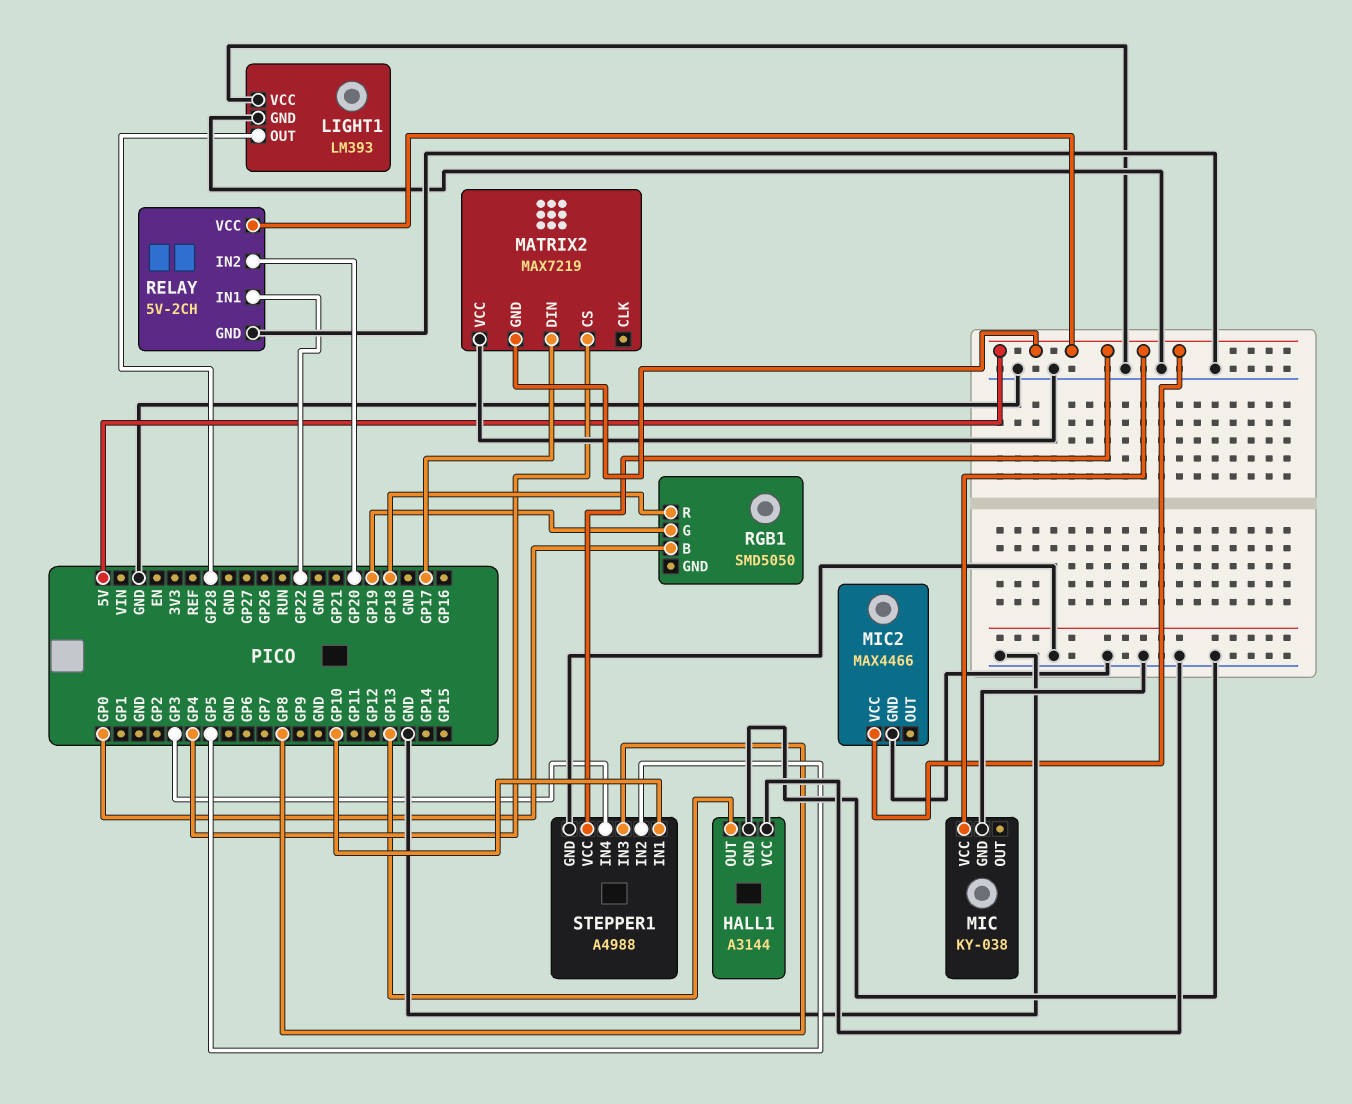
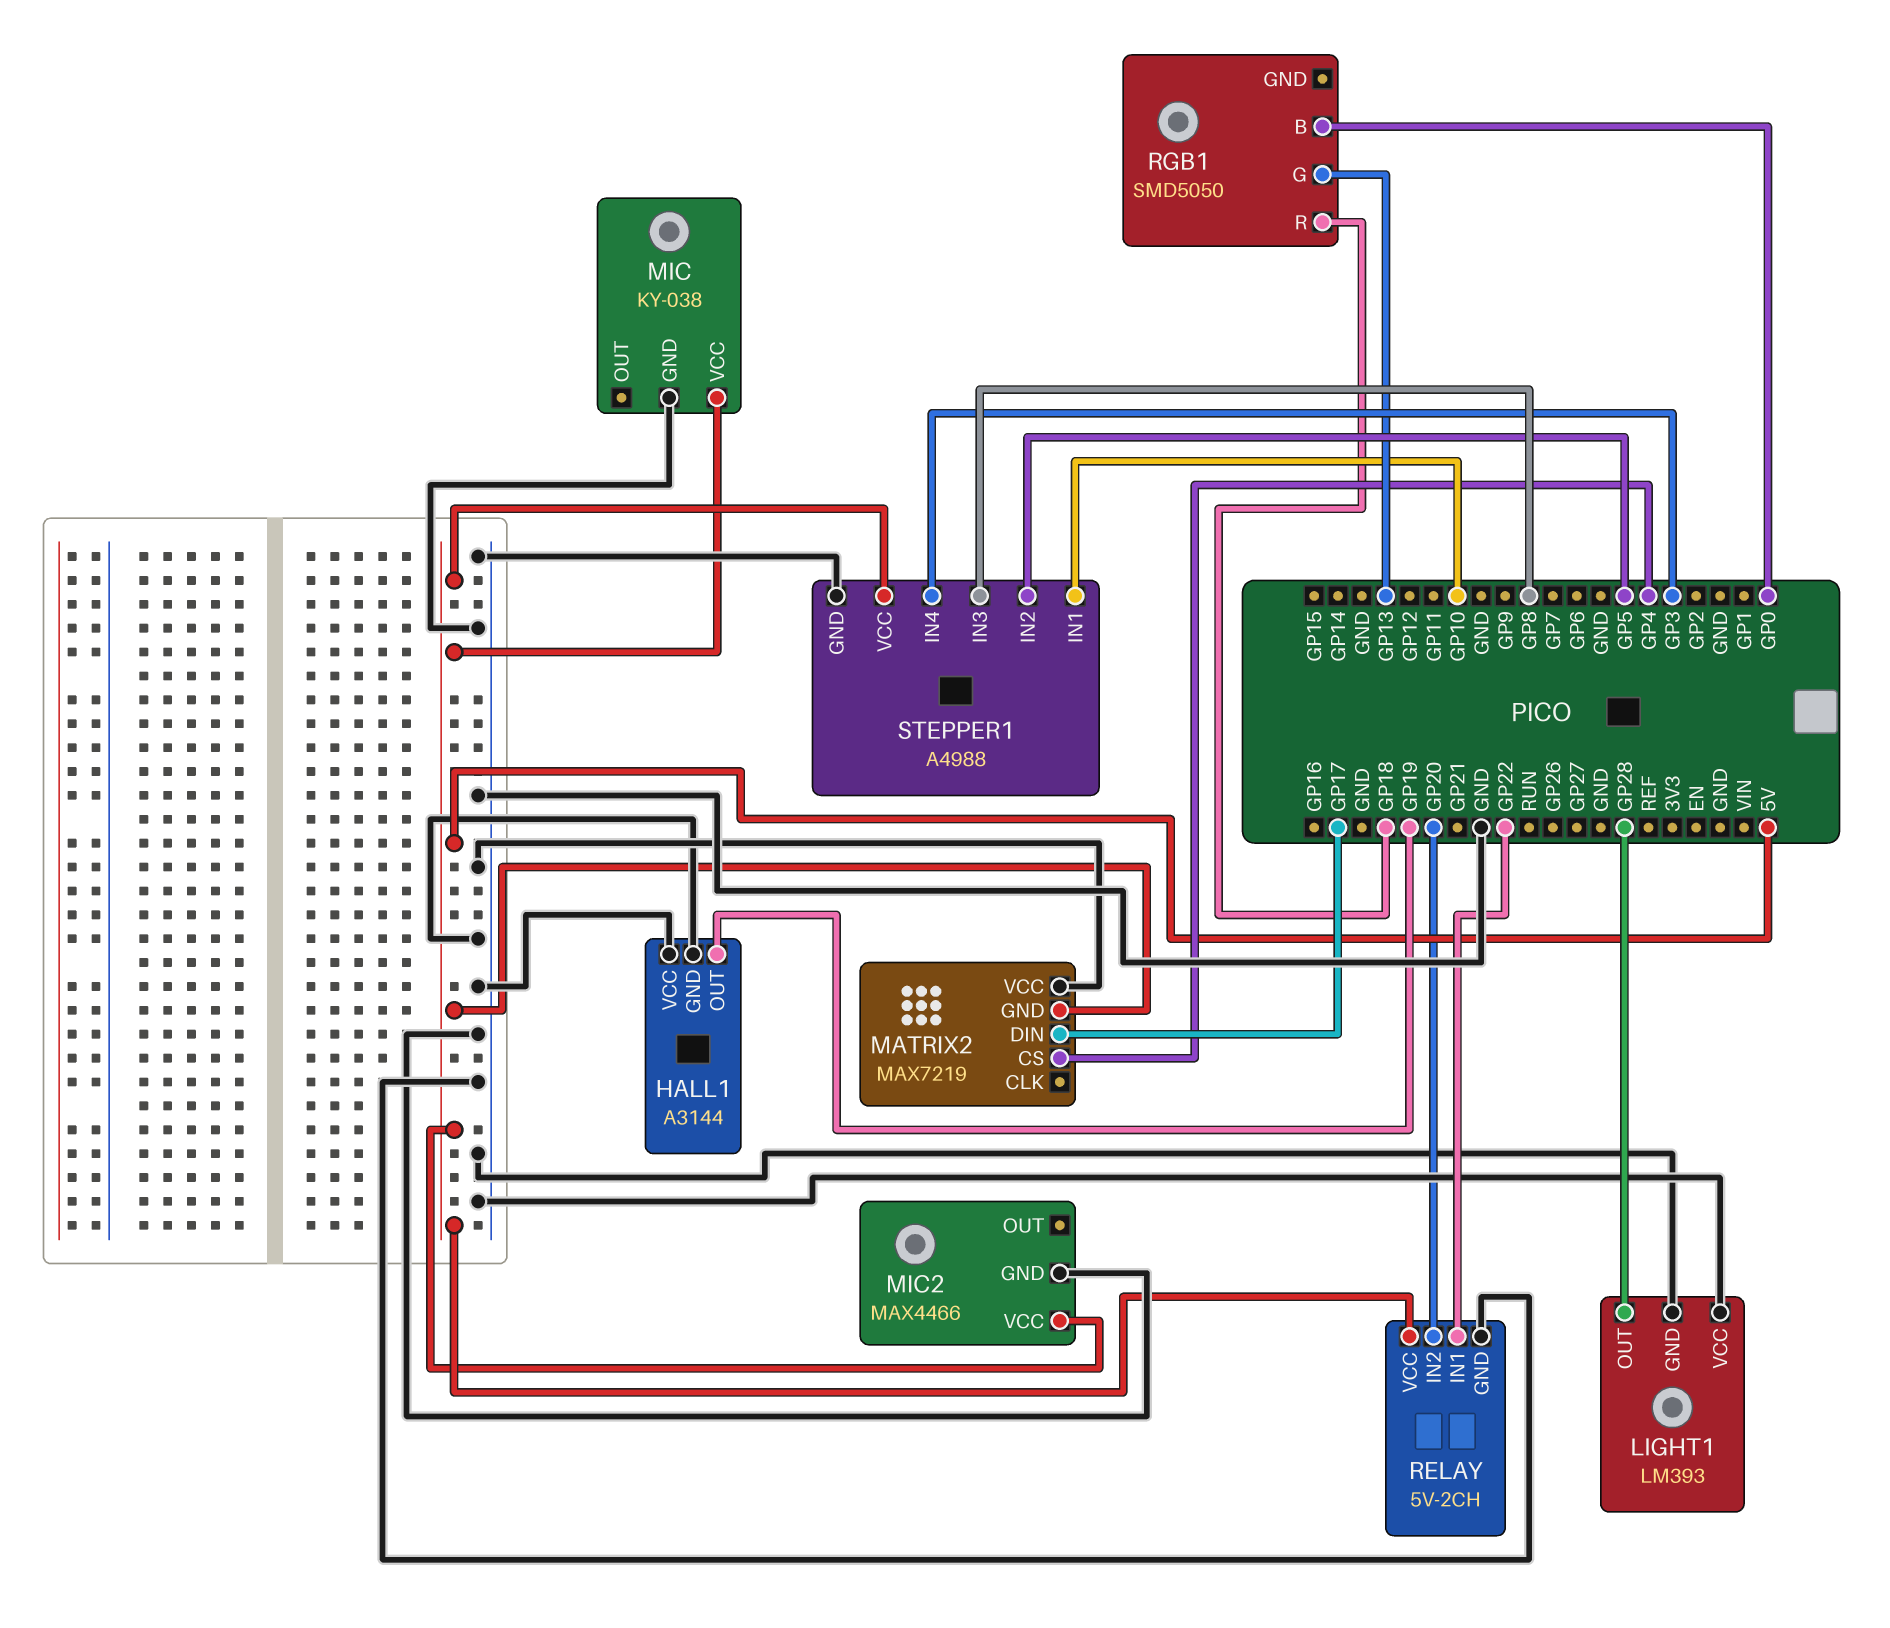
HALL1 pin OUT: GP13 -> GP19
RGB1 pin G: GP19 -> GP13

